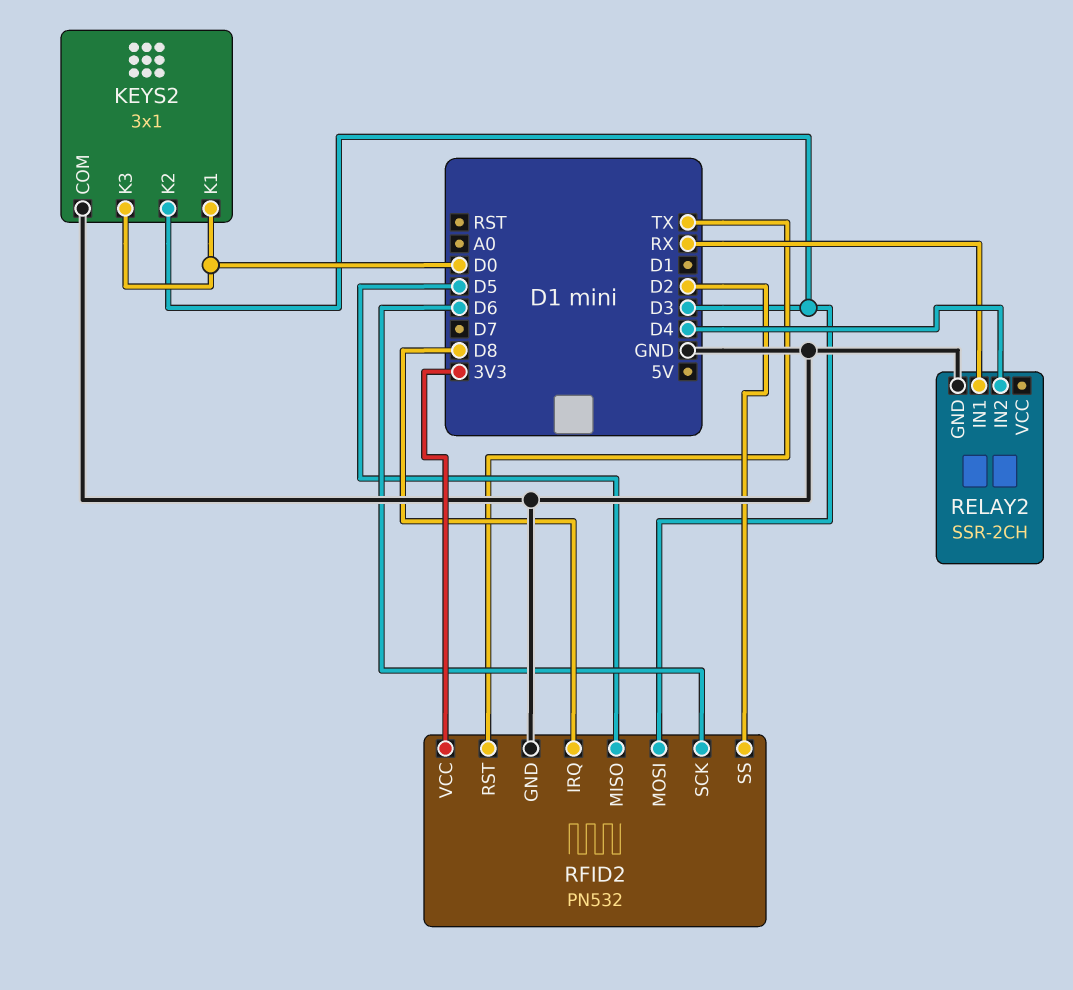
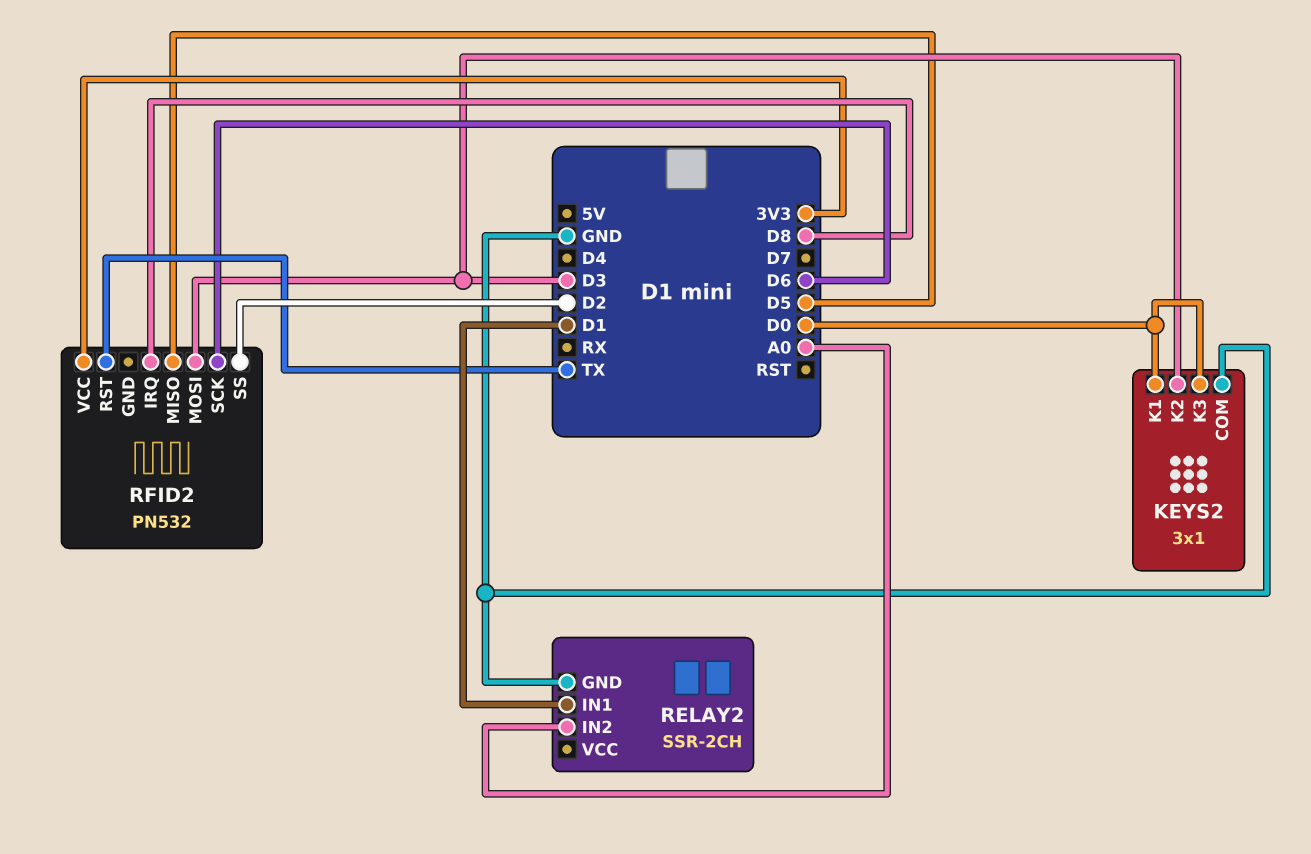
RELAY2 pin IN1: RX -> D1
RELAY2 pin IN2: D4 -> A0
RFID2 pin GND: GND -> none

